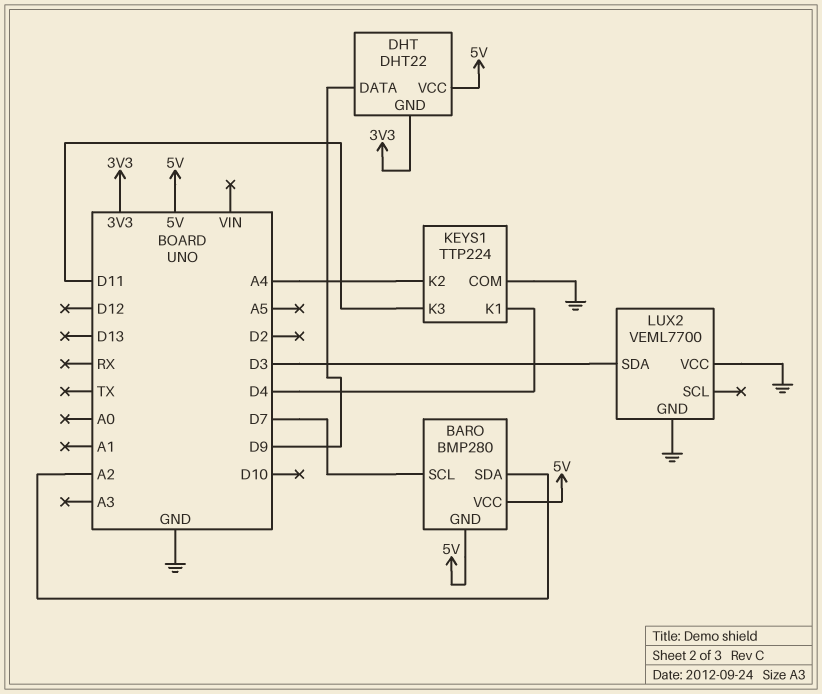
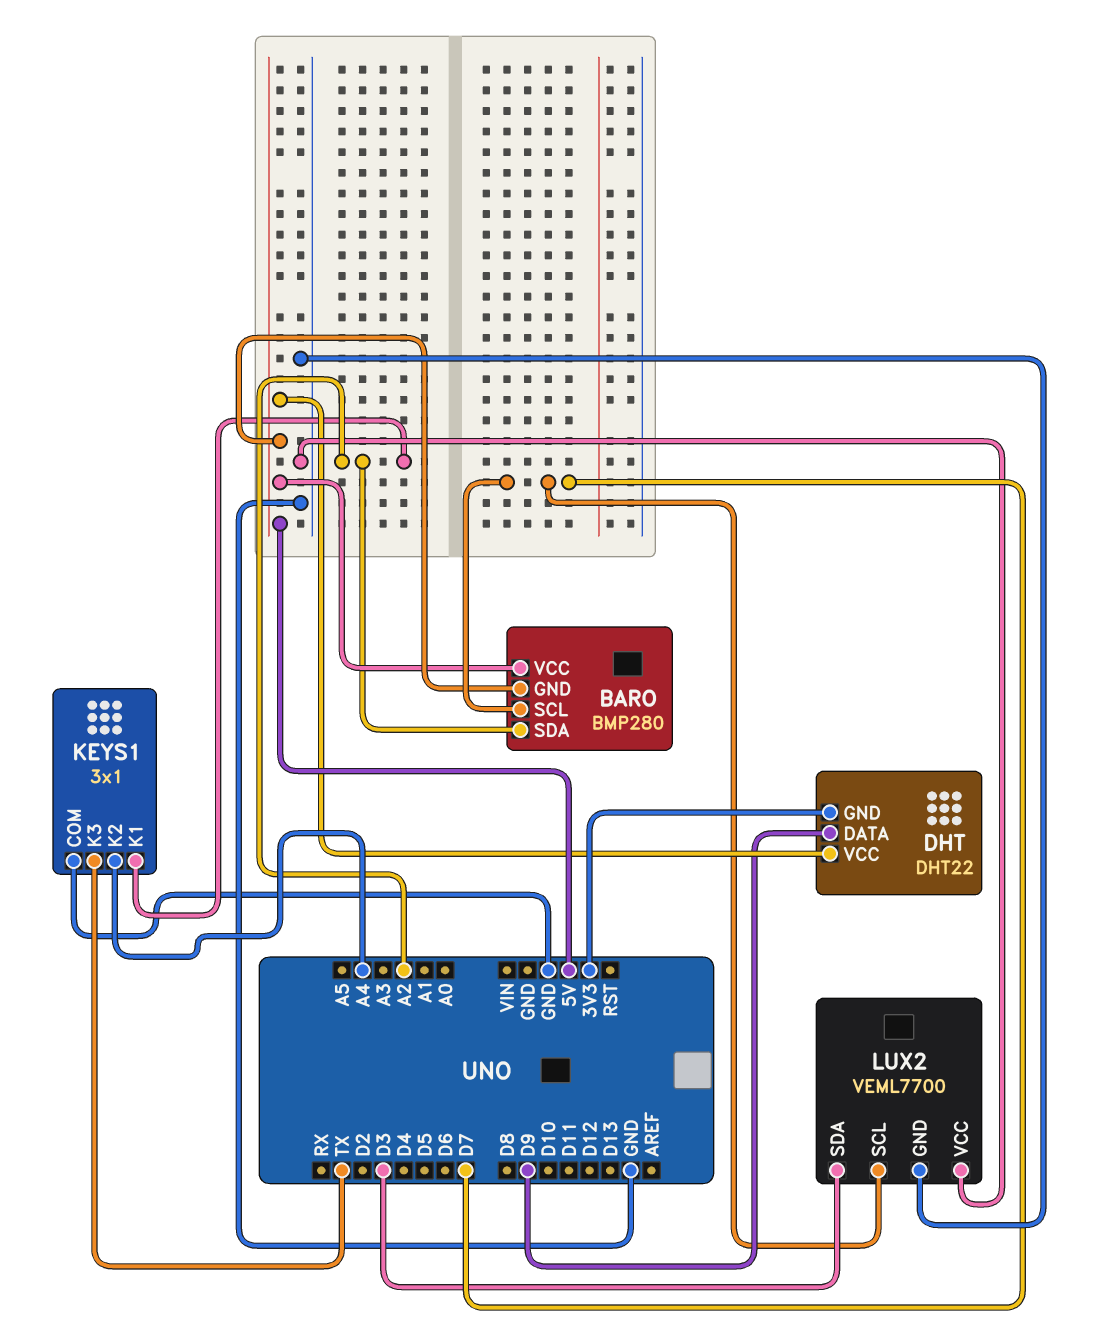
KEYS1: TTP224 -> 3x1
KEYS1 pin K1: D4 -> A2
KEYS1 pin K3: D11 -> TX
LUX2 pin SCL: none -> D7

